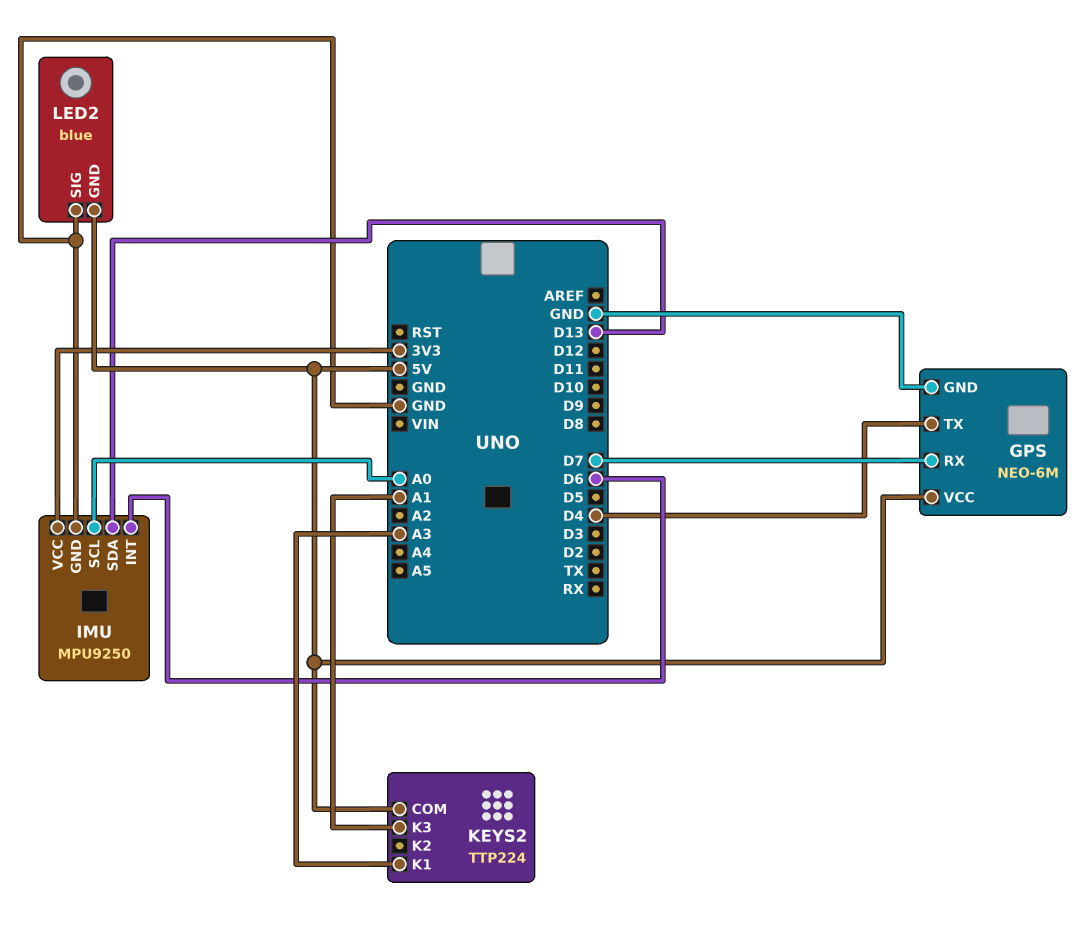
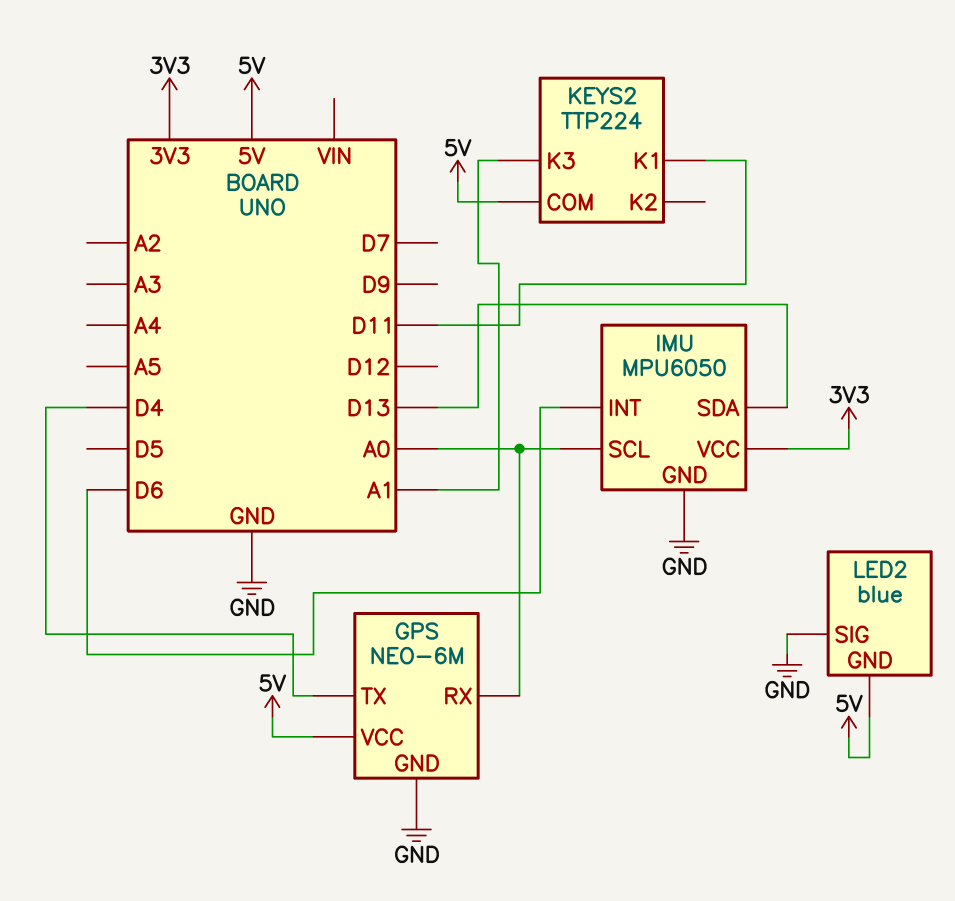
GPS pin RX: D7 -> A0
IMU: MPU9250 -> MPU6050
KEYS2 pin K1: A3 -> D11

